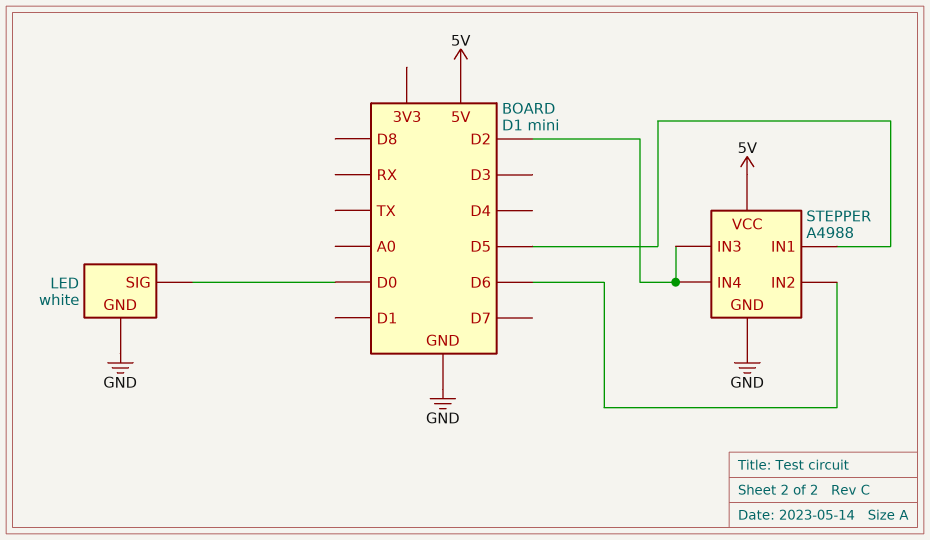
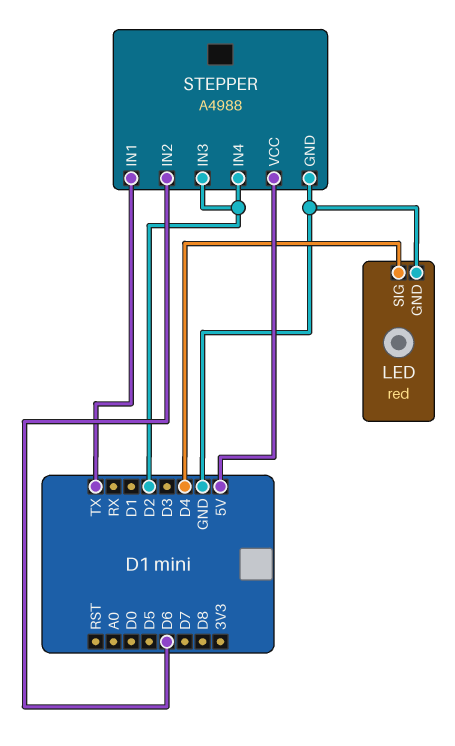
LED: white -> red
LED pin SIG: D0 -> D4
STEPPER pin IN1: D5 -> TX

